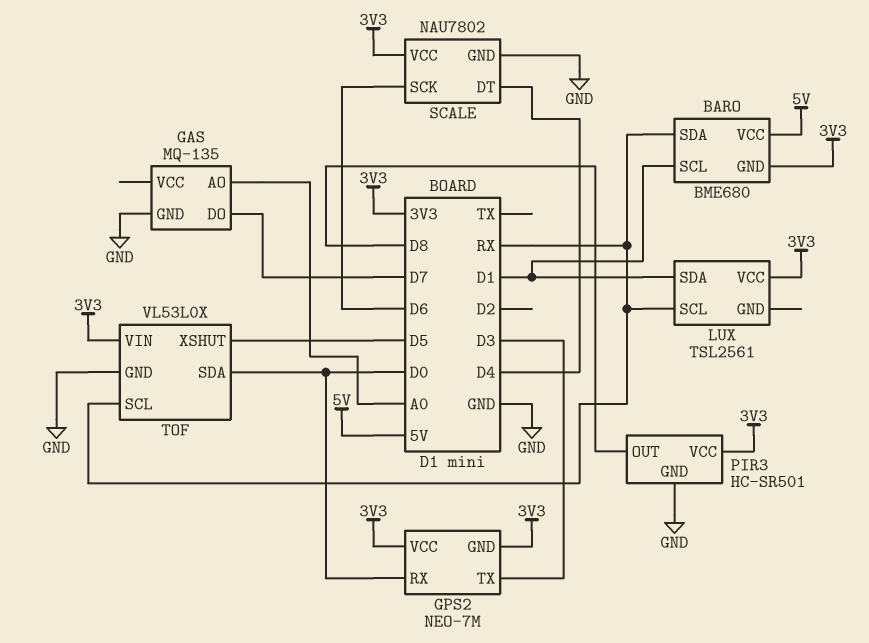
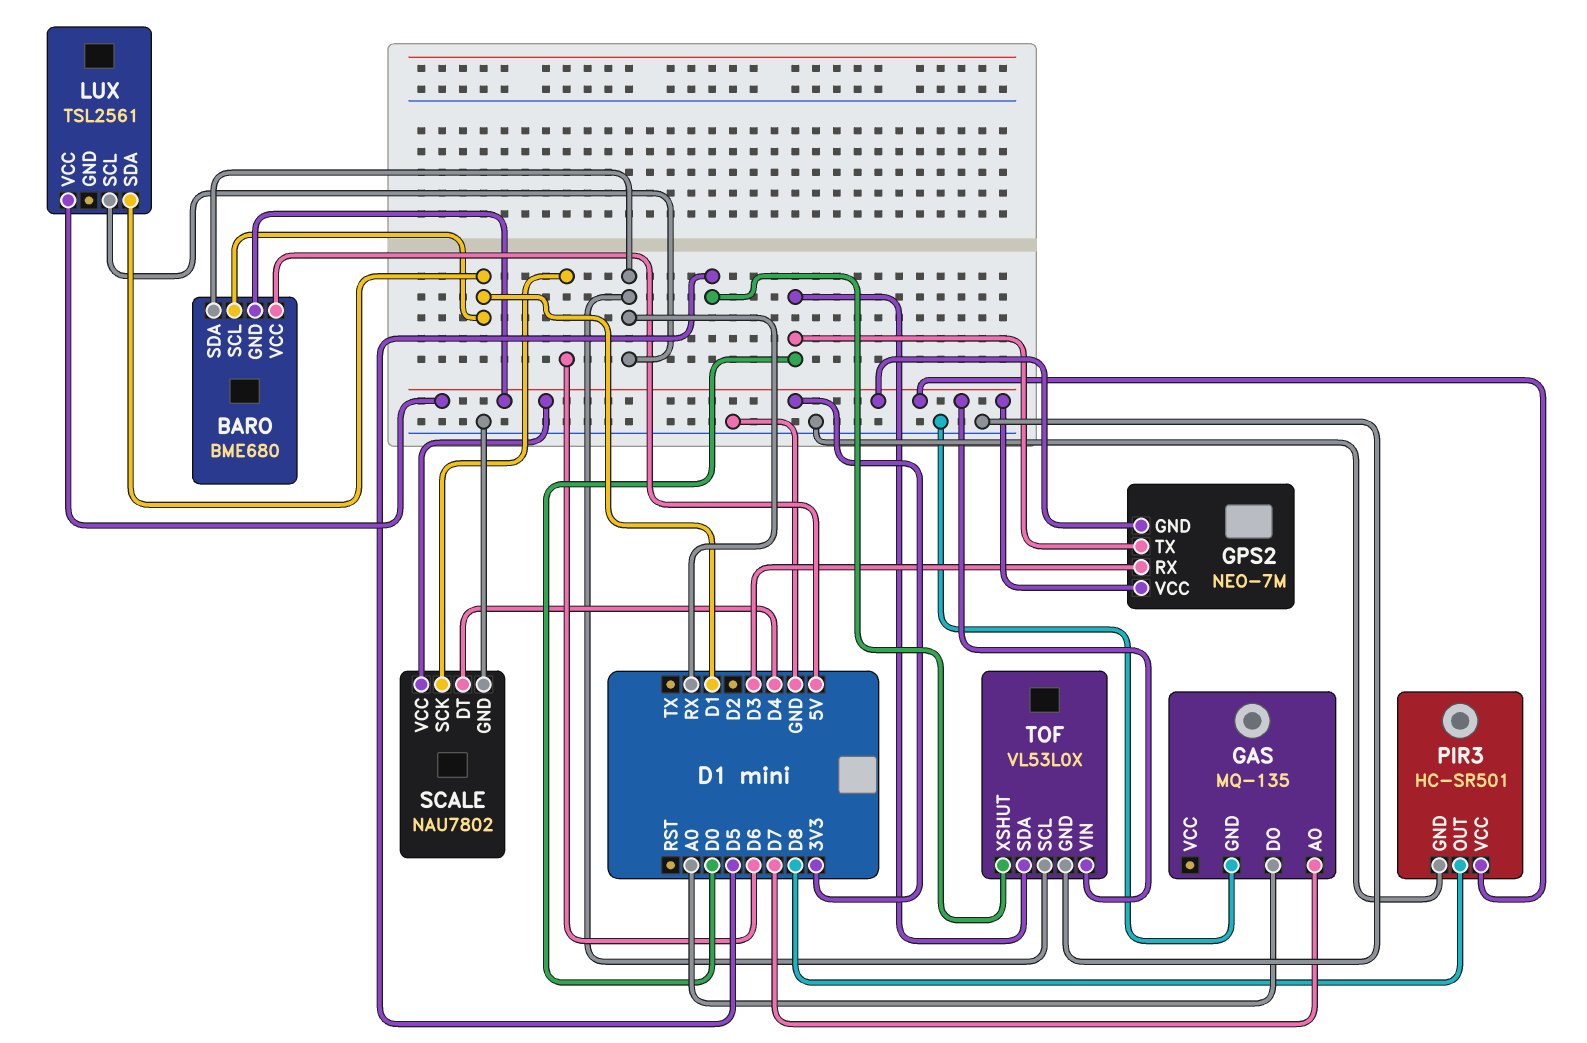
GAS pin AO: A0 -> D7
GAS pin DO: D7 -> A0
GPS2 pin RX: D0 -> D3
GPS2 pin TX: D3 -> D0

